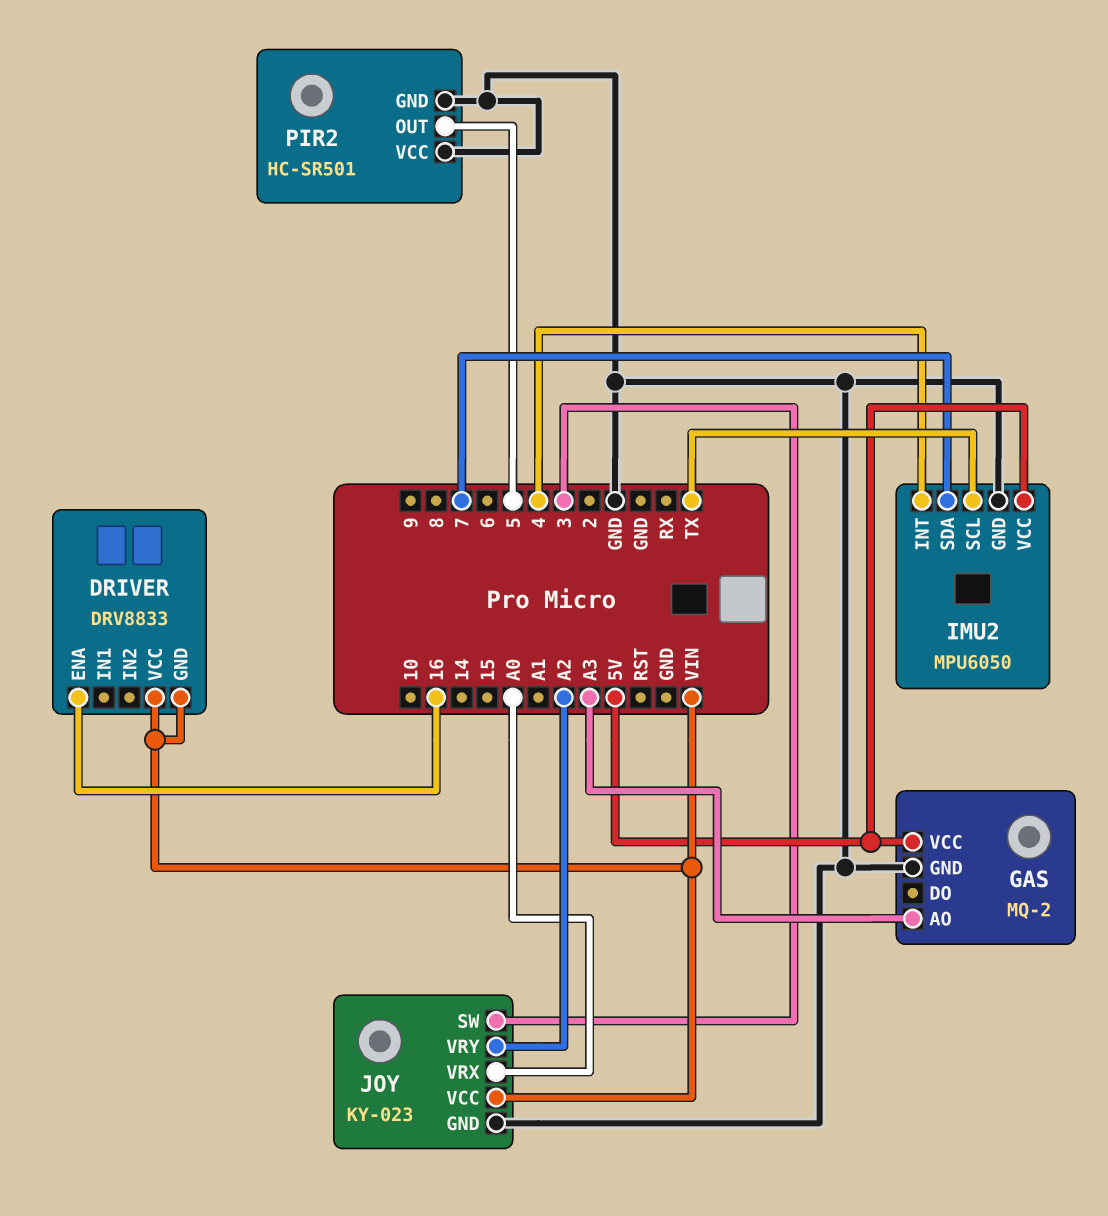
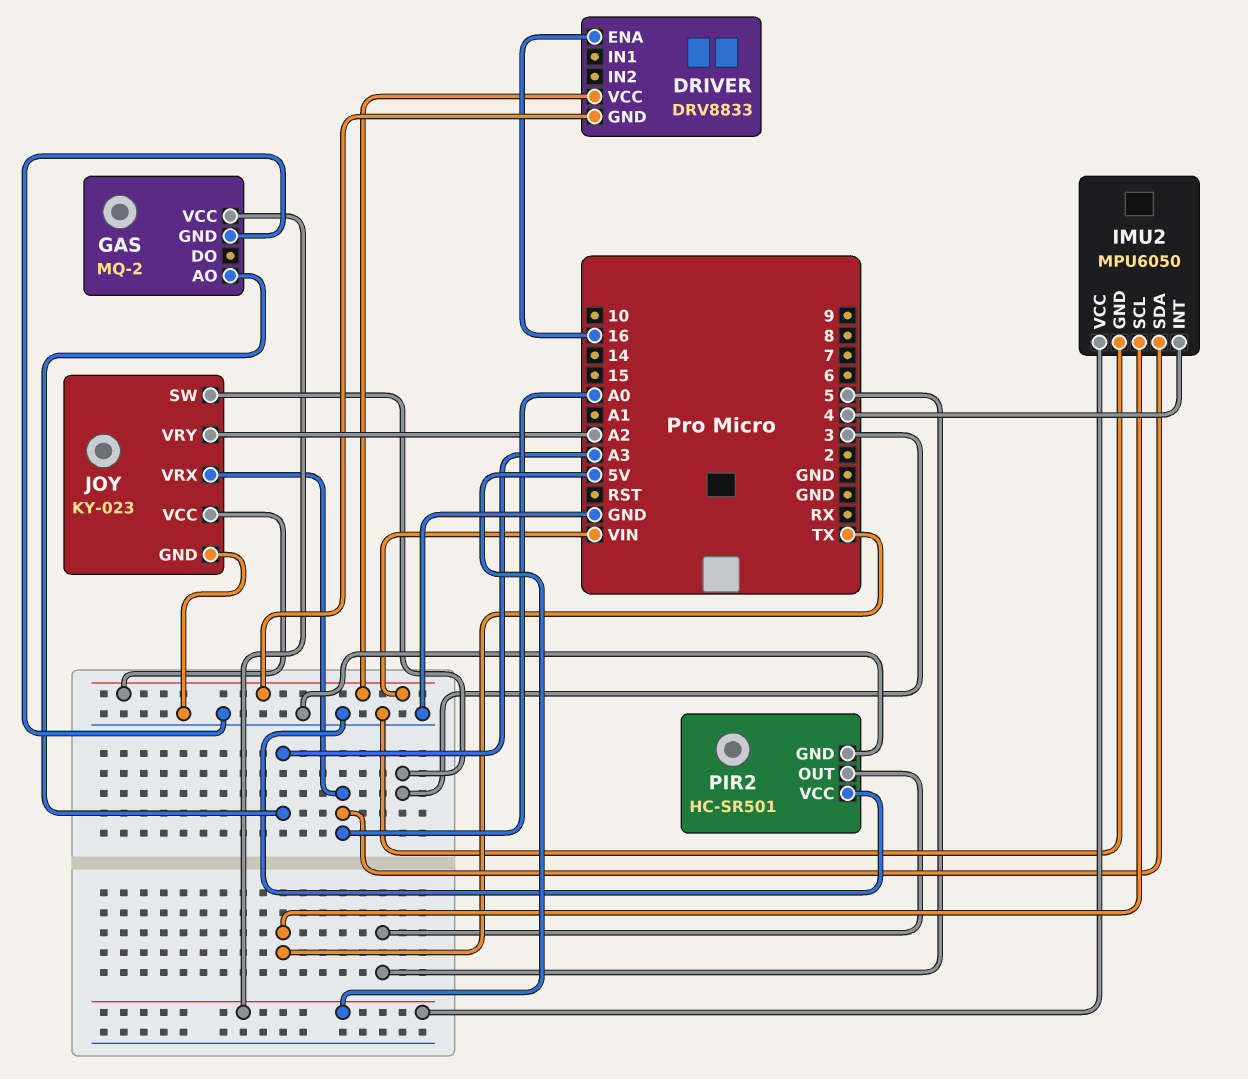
IMU2 pin SDA: 7 -> A0

